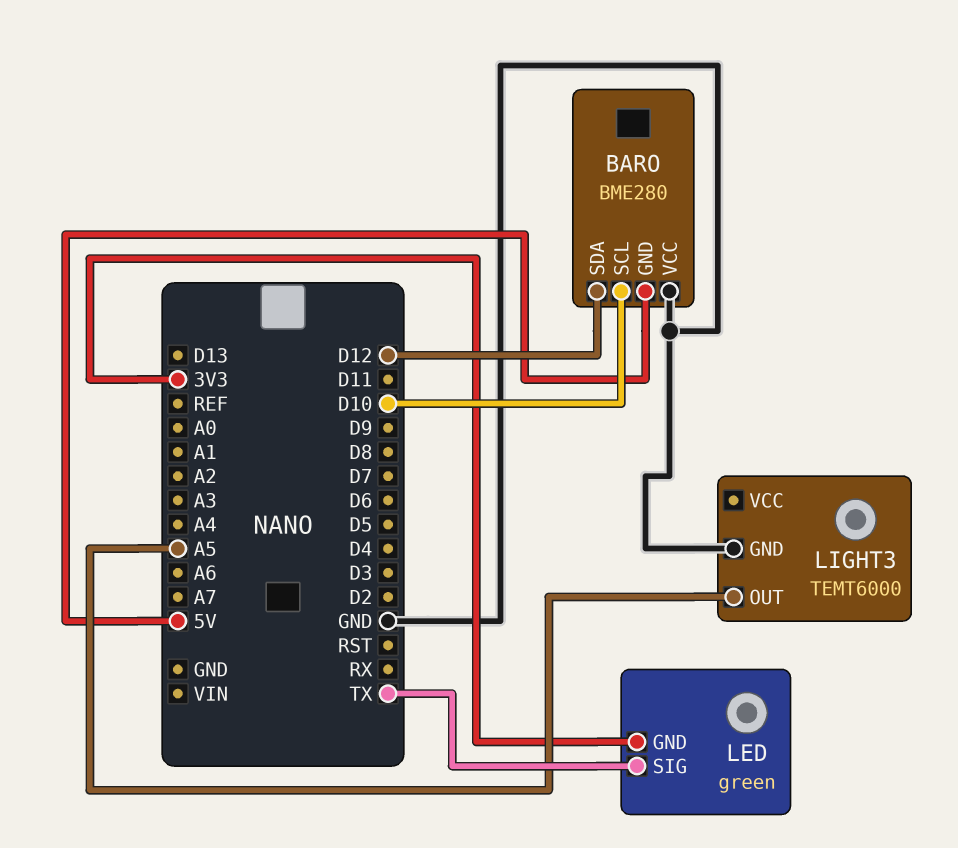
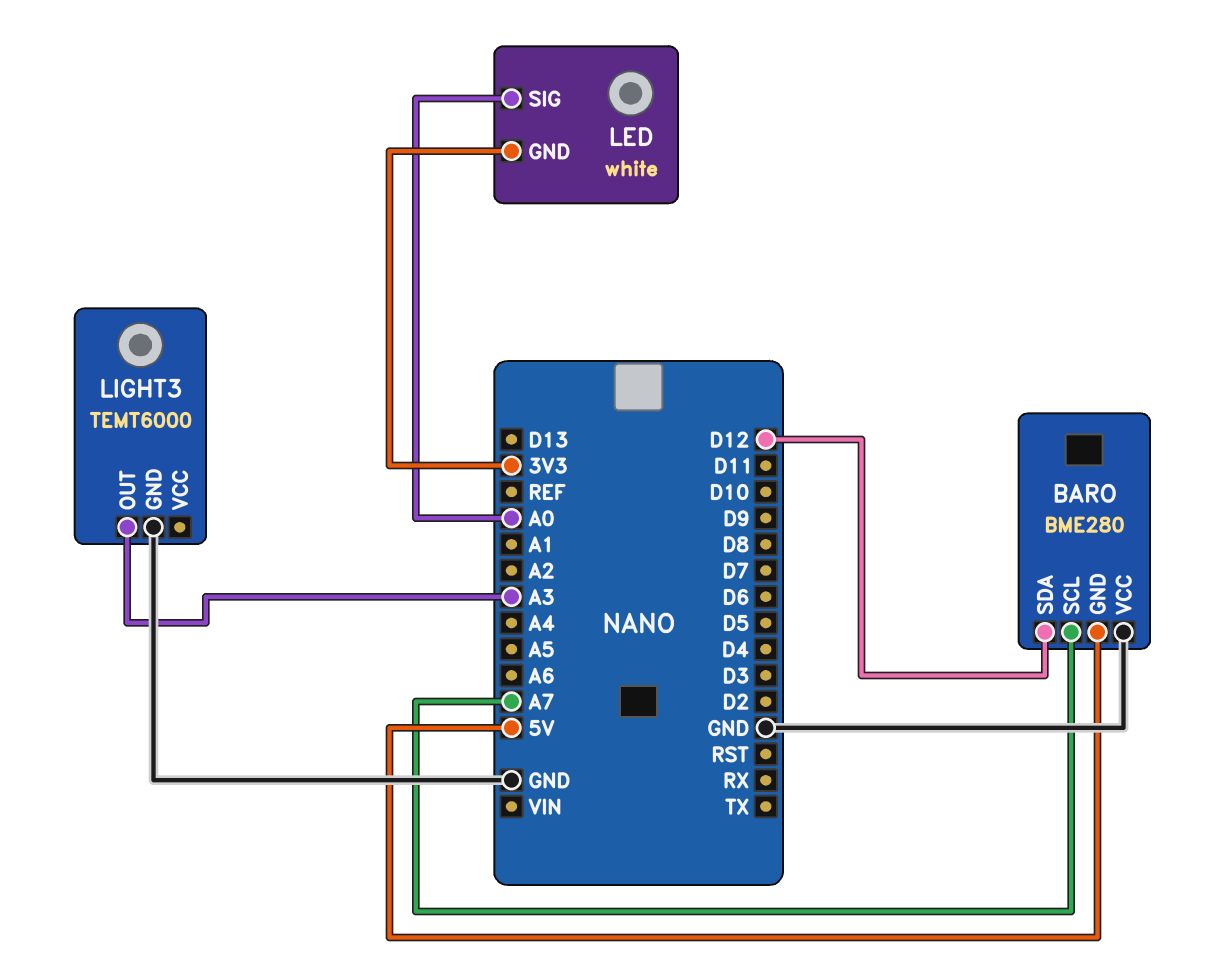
BARO pin SCL: D10 -> A7
LED: green -> white
LED pin SIG: TX -> A0
LIGHT3 pin OUT: A5 -> A3

